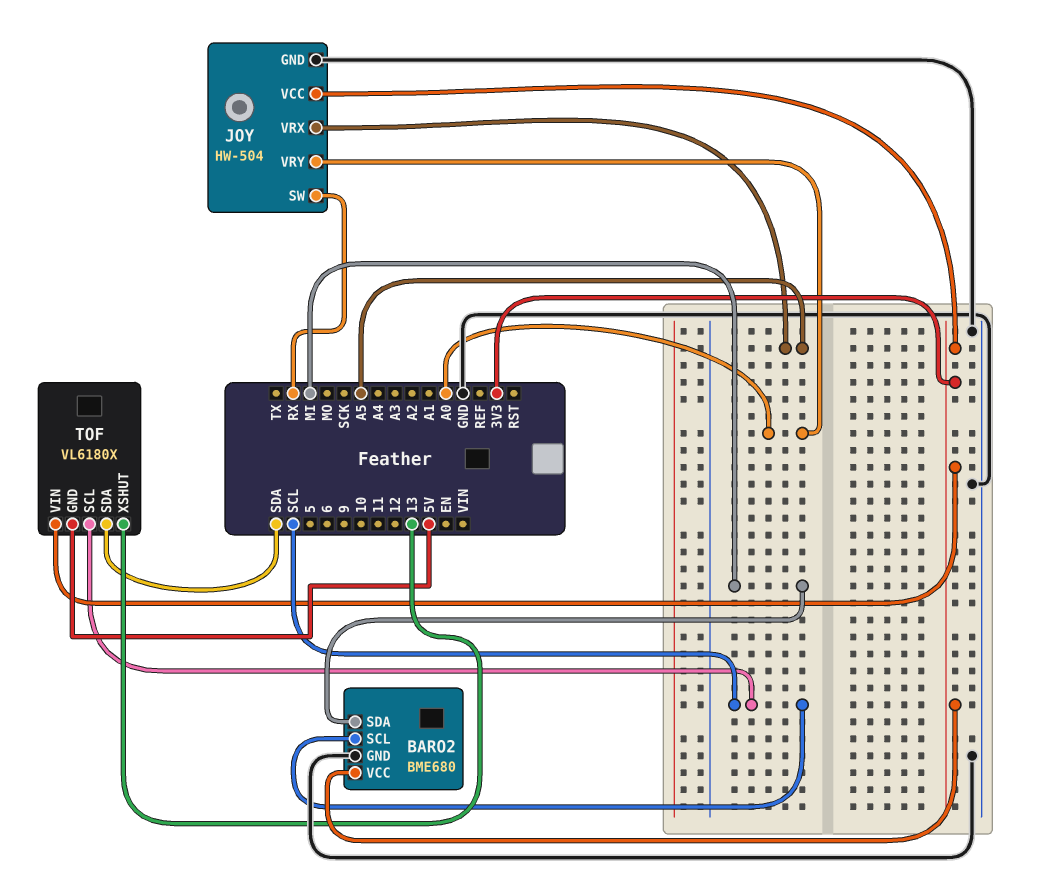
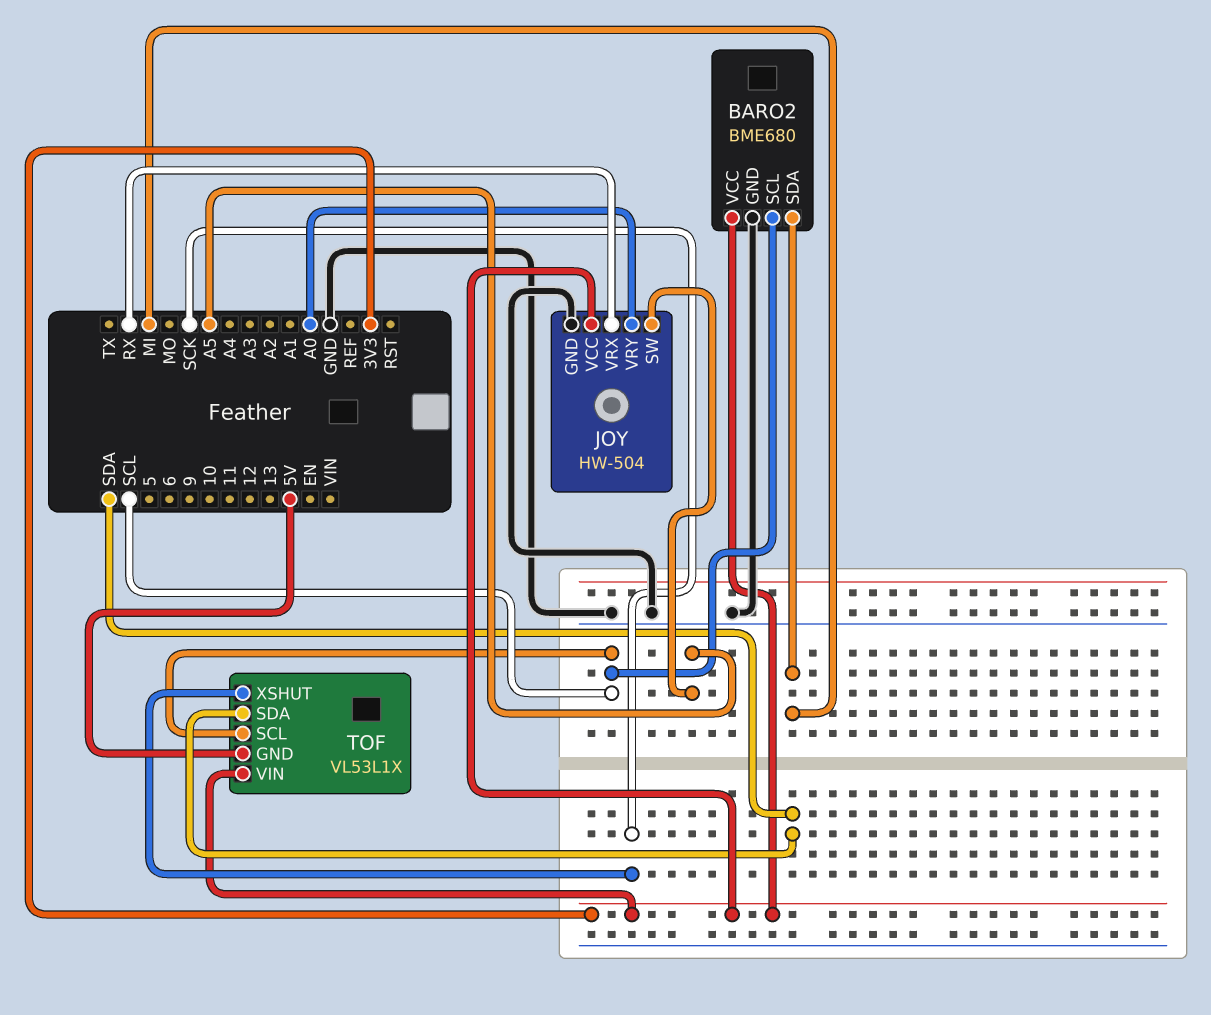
JOY pin SW: RX -> A5
JOY pin VRX: A5 -> RX
TOF: VL6180X -> VL53L1X
TOF pin XSHUT: 13 -> SCK

